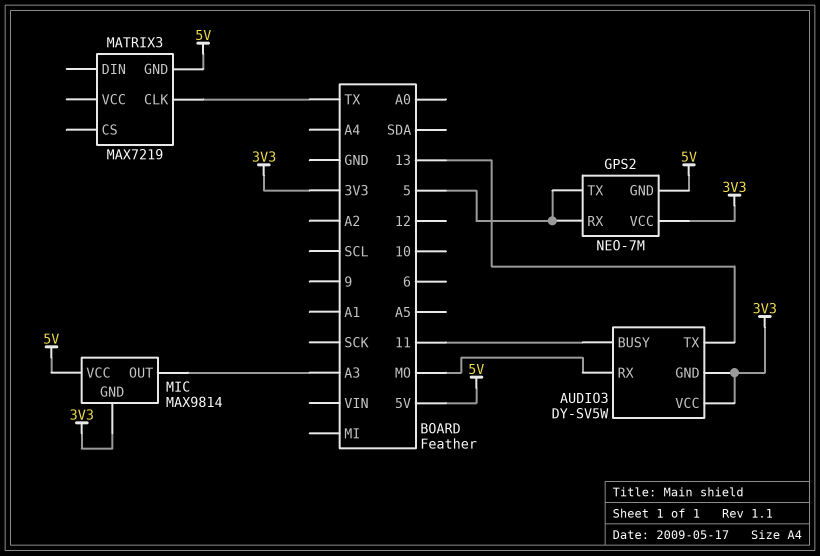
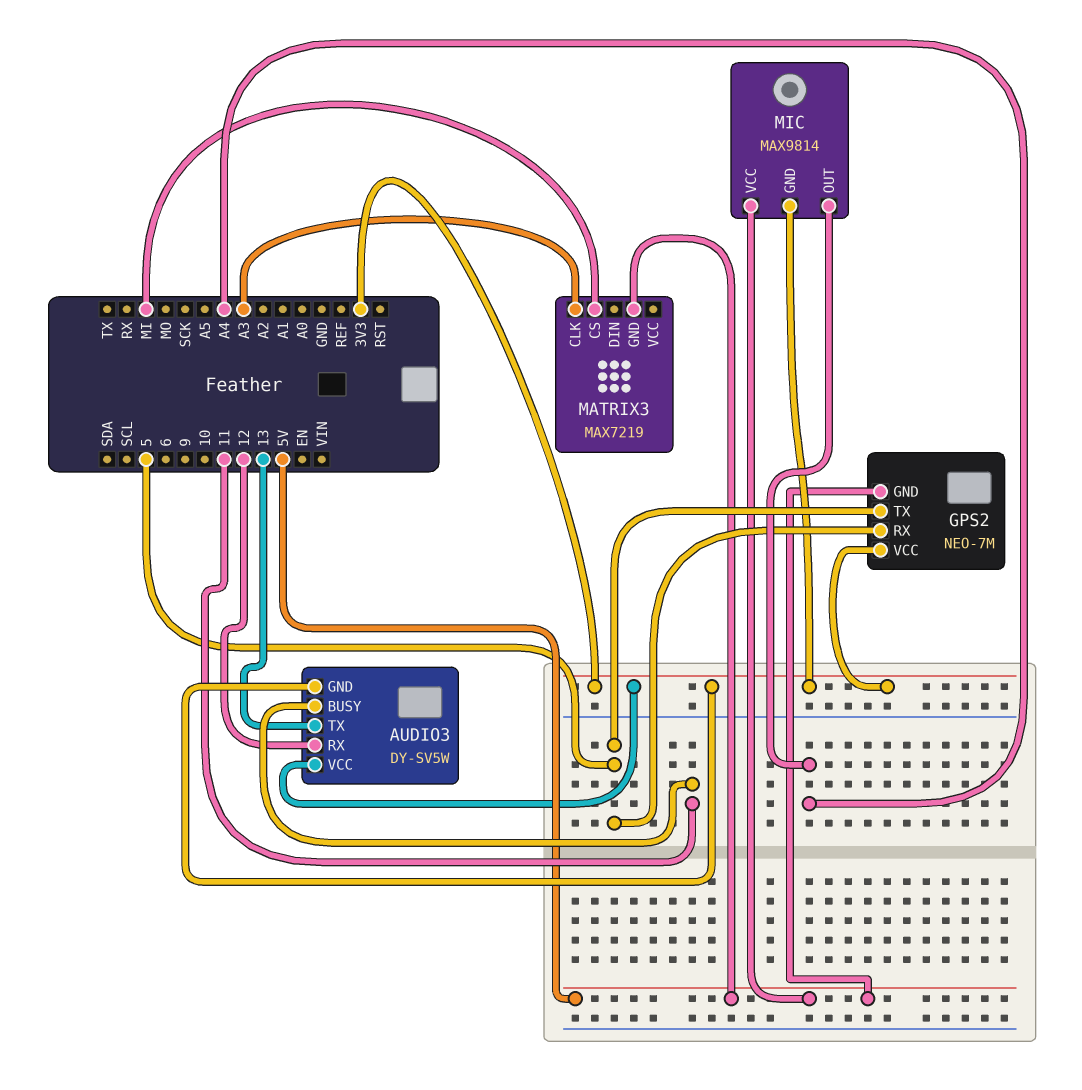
AUDIO3 pin RX: MO -> 12
MATRIX3 pin CLK: TX -> A3
MATRIX3 pin CS: none -> MI
MIC pin OUT: A3 -> A4

